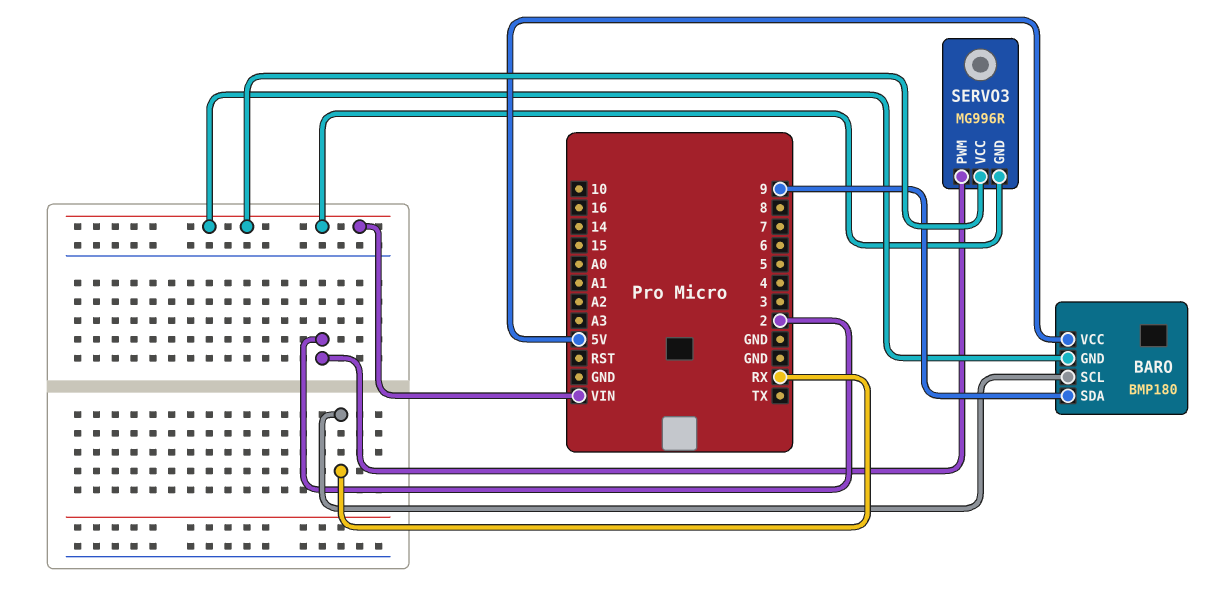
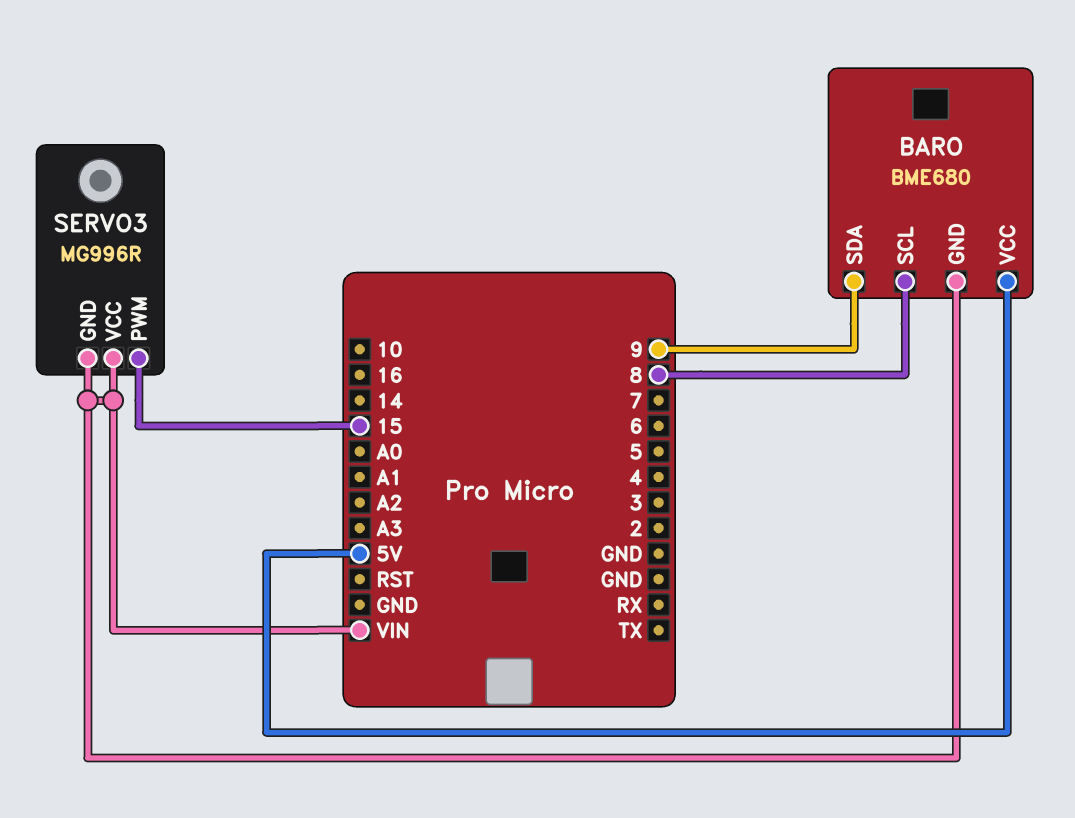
BARO: BMP180 -> BME680
BARO pin SCL: RX -> 8
SERVO3 pin PWM: 2 -> 15

